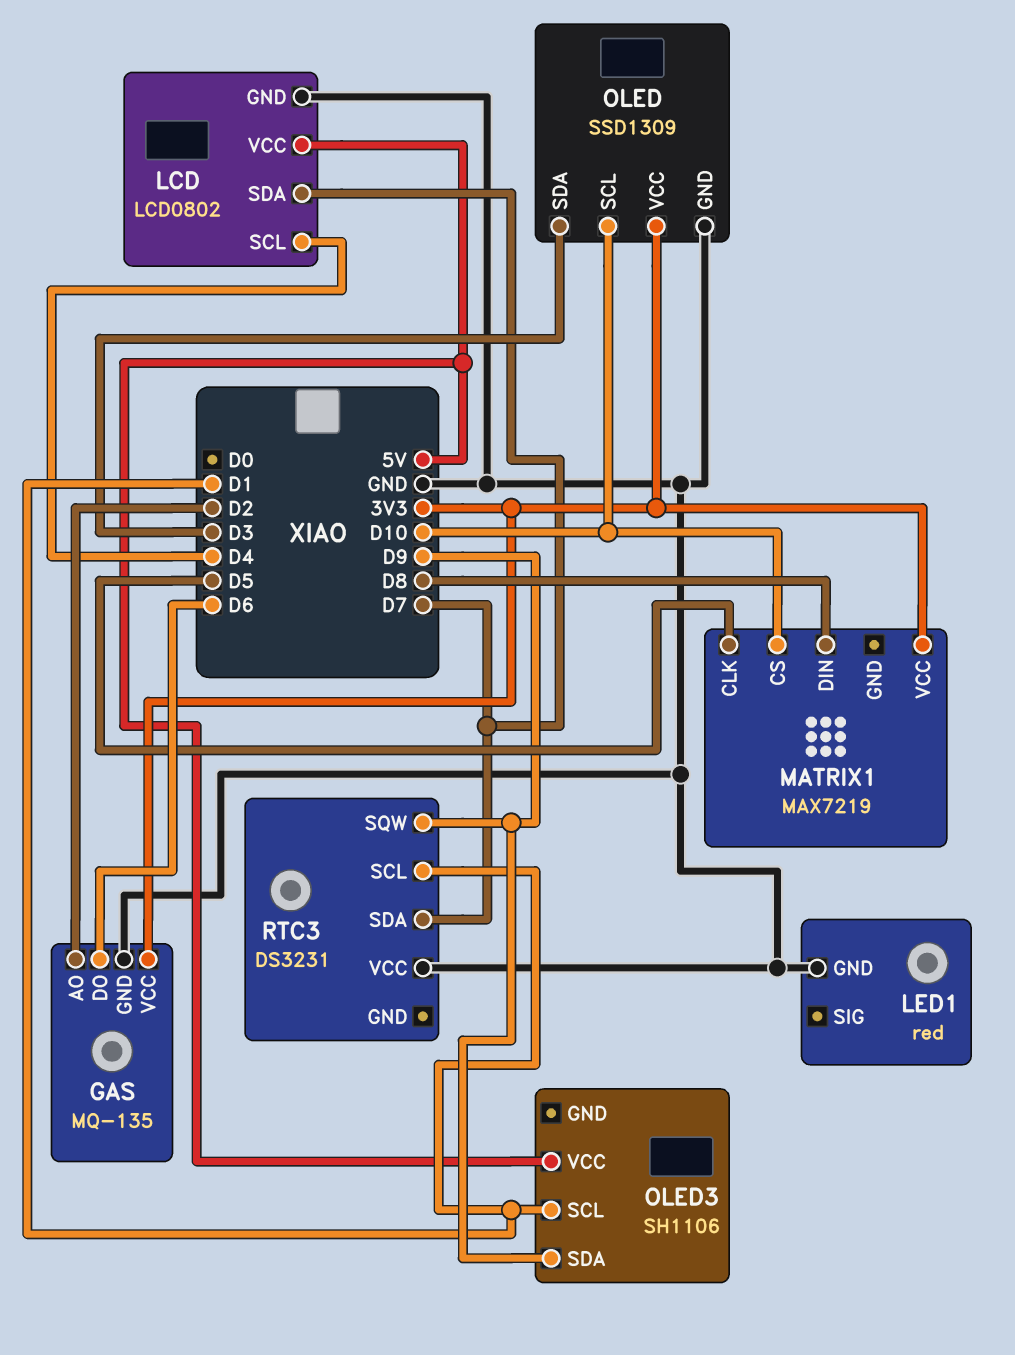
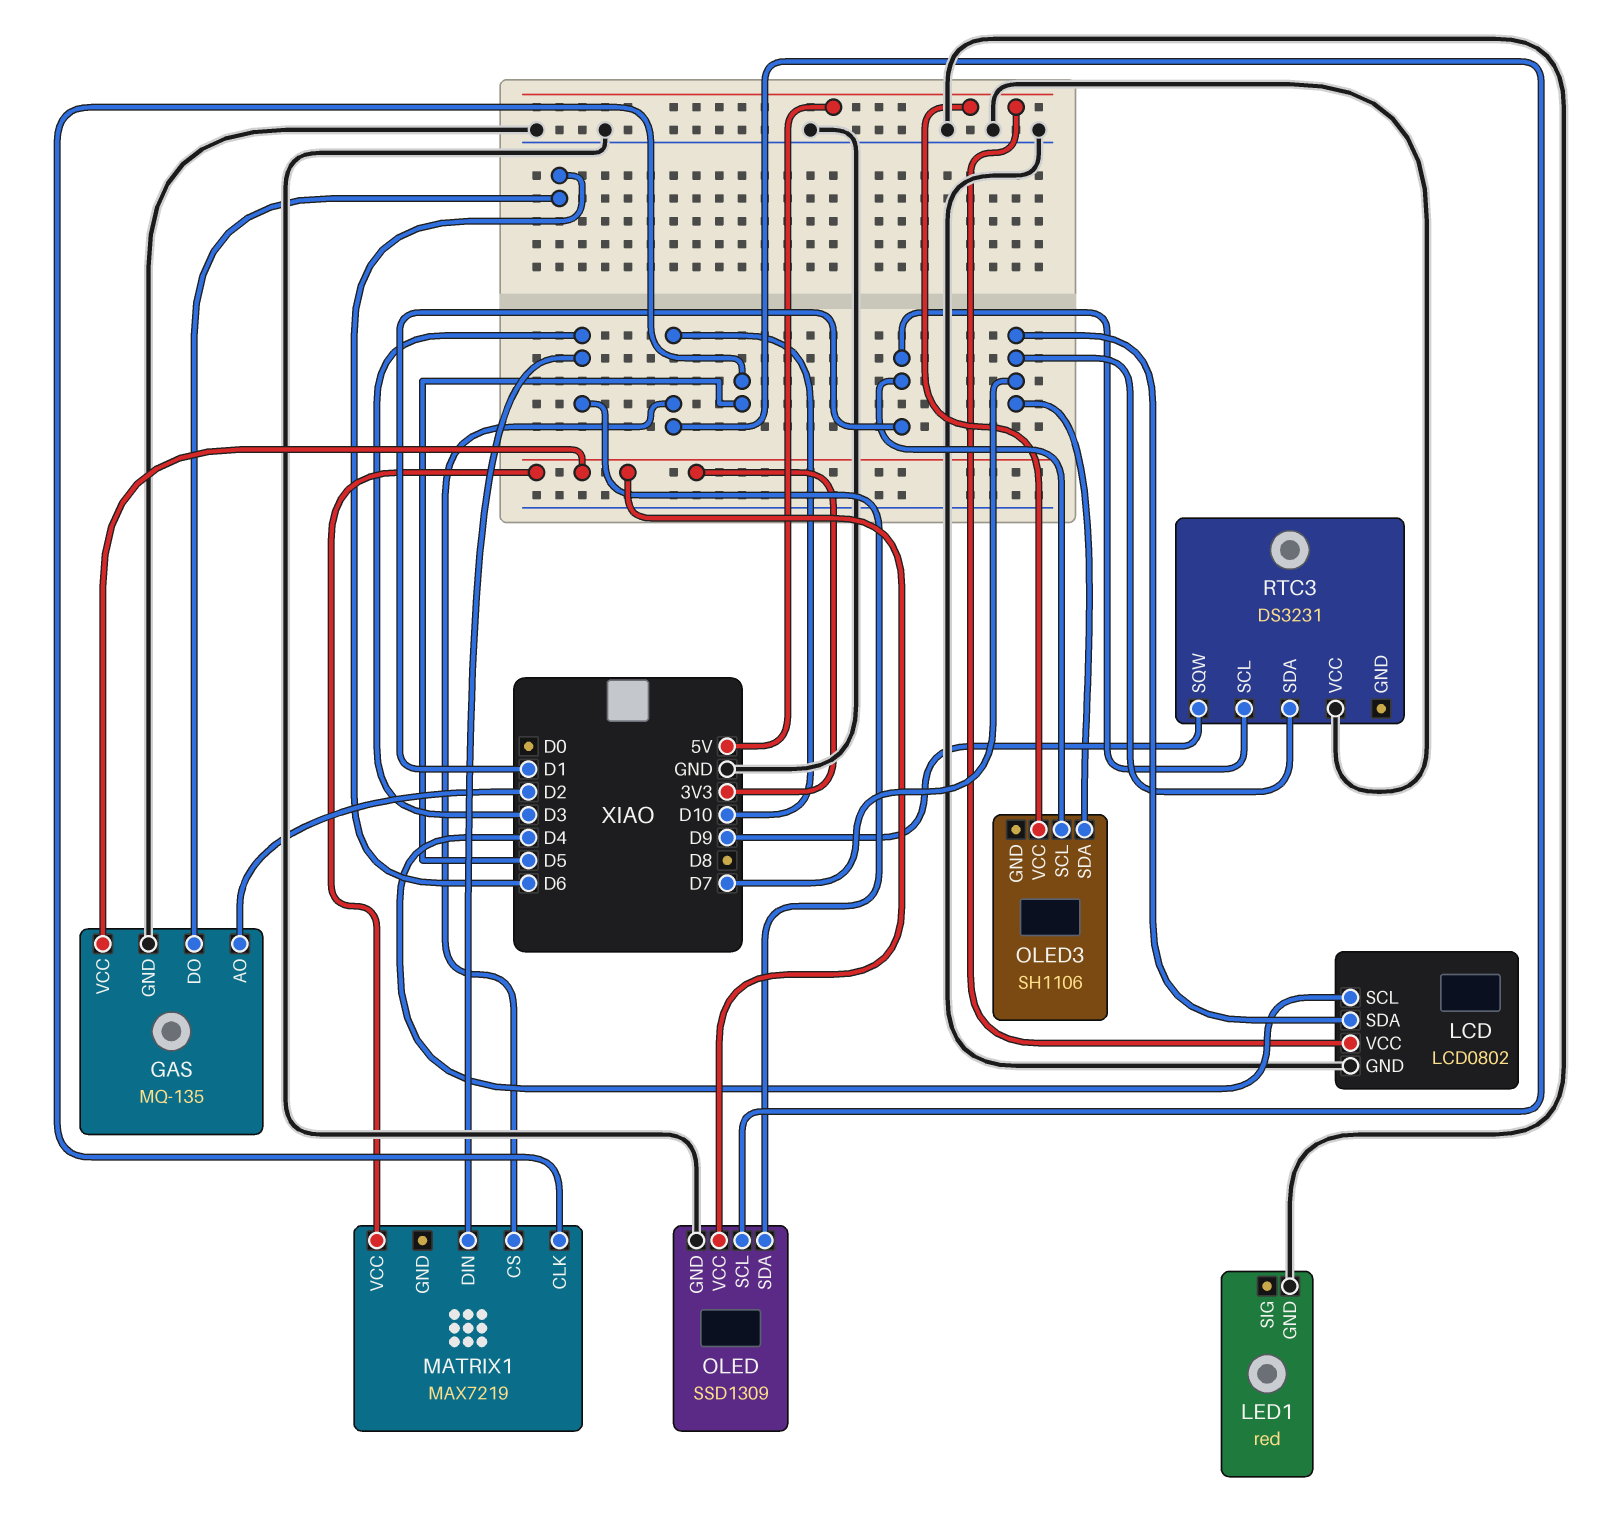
MATRIX1 pin DIN: D8 -> D3
OLED3 pin SDA: D9 -> D7

